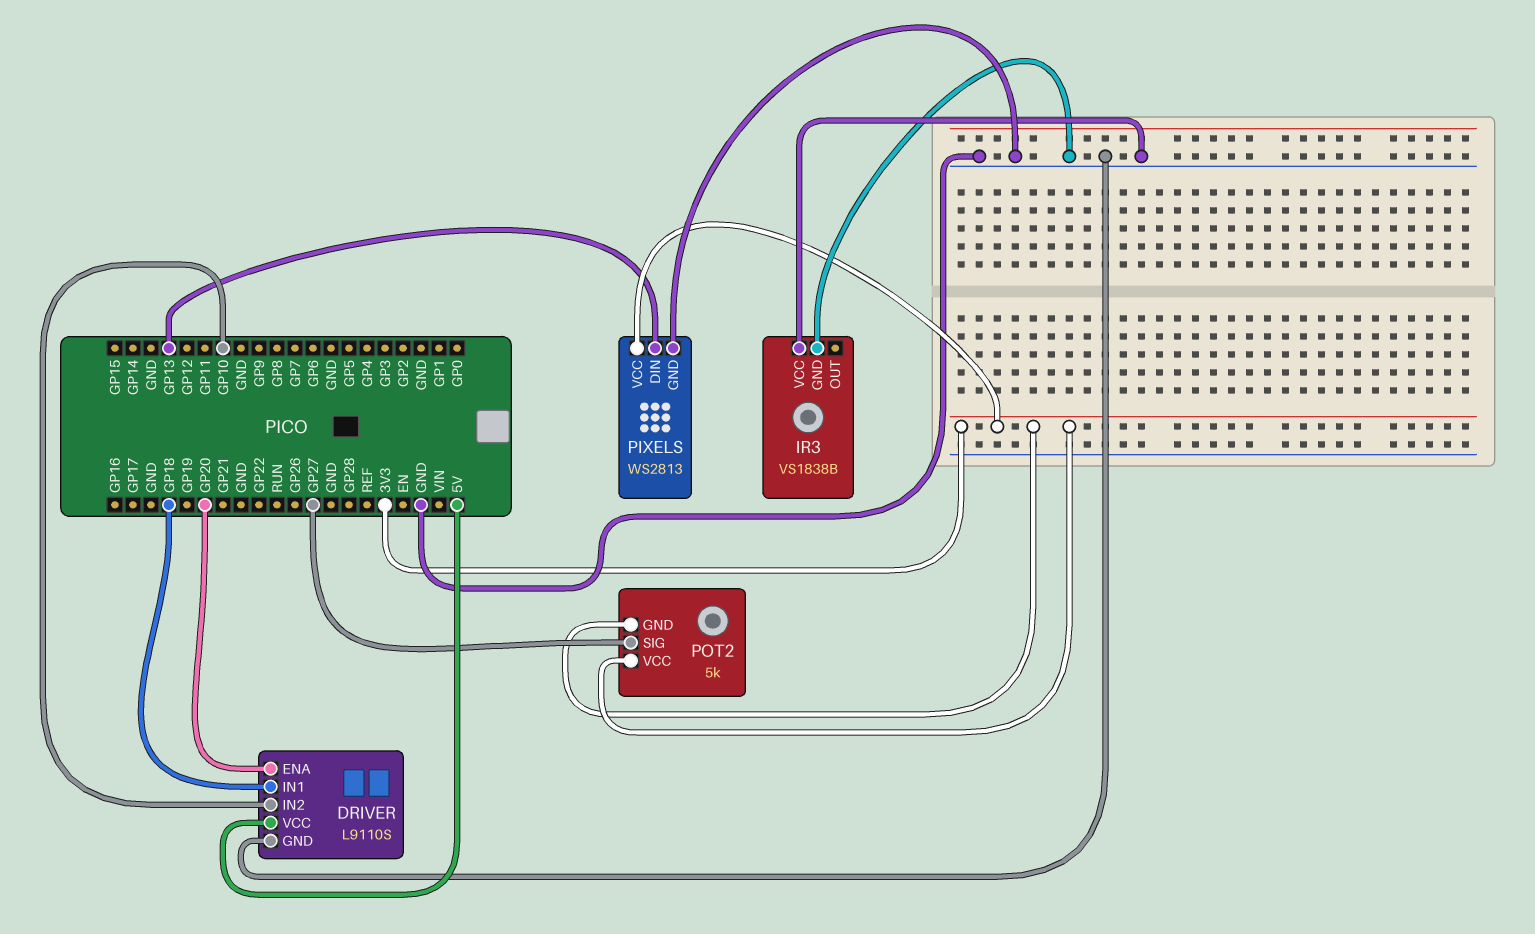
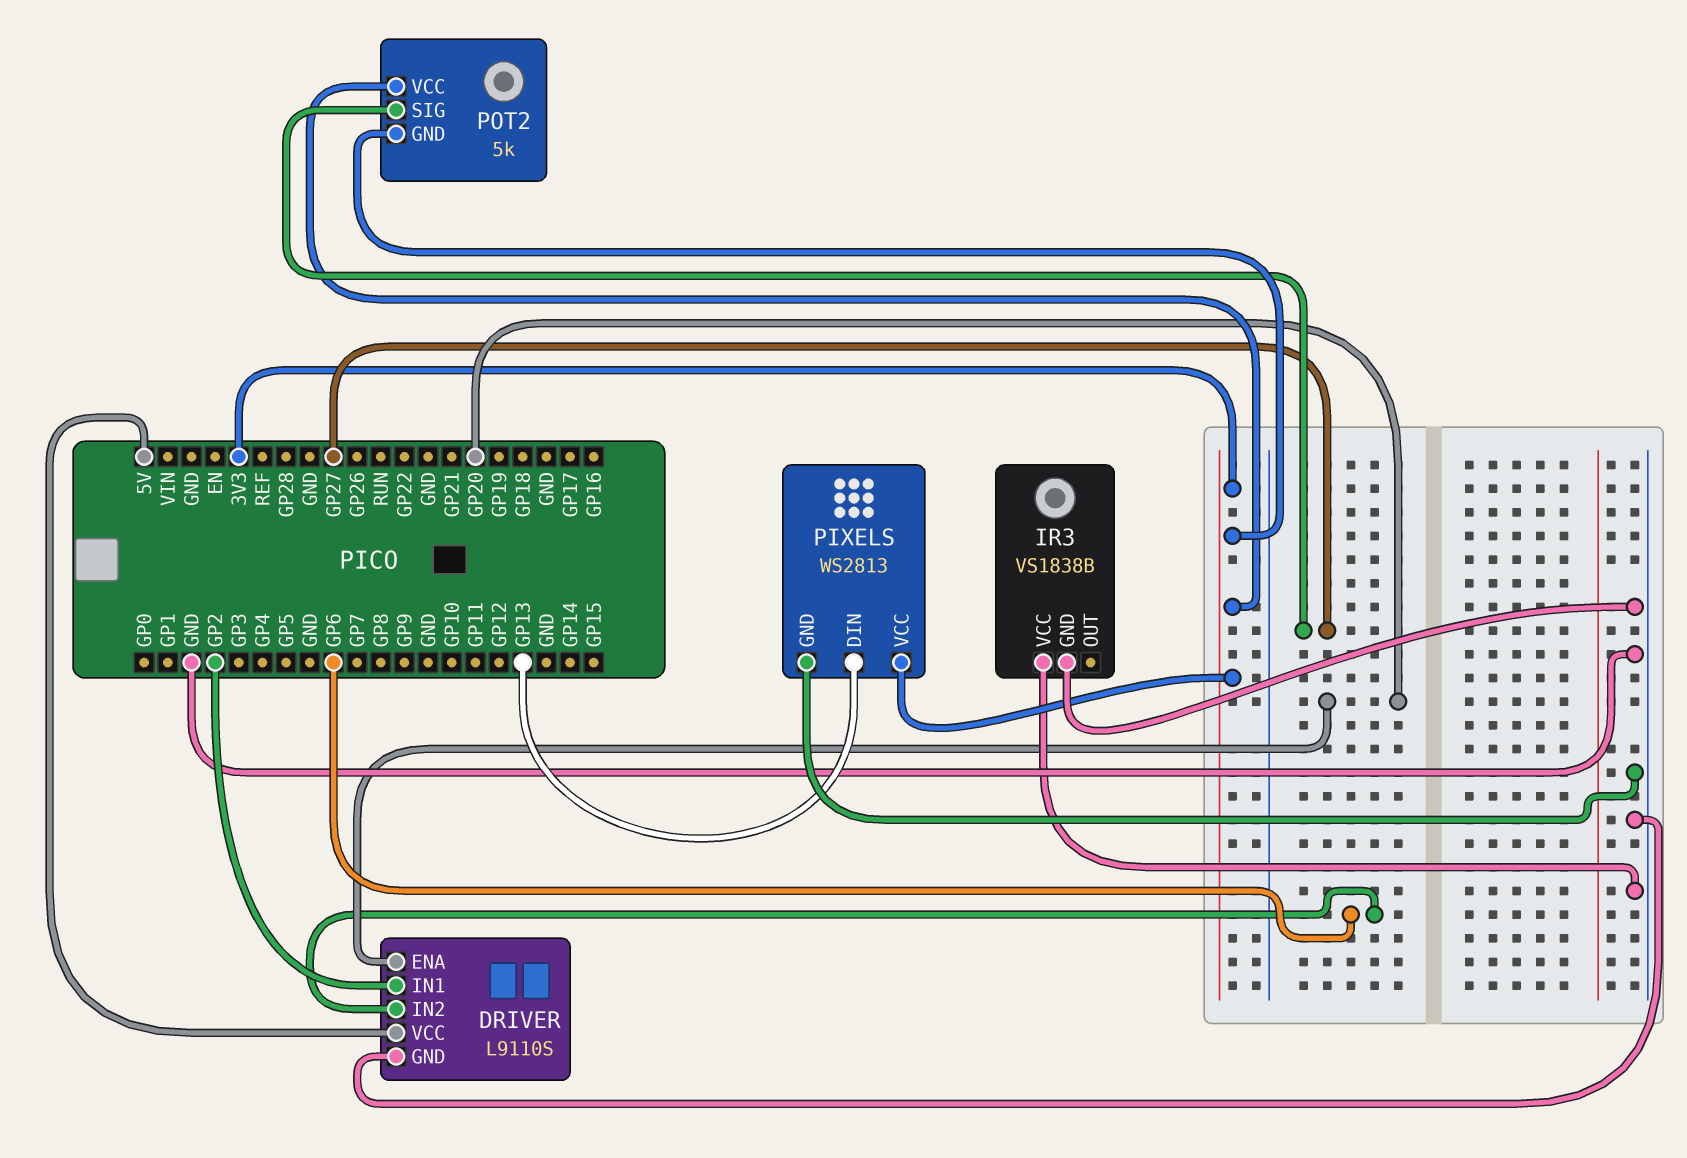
DRIVER pin IN1: GP18 -> GP2
DRIVER pin IN2: GP10 -> GP6

